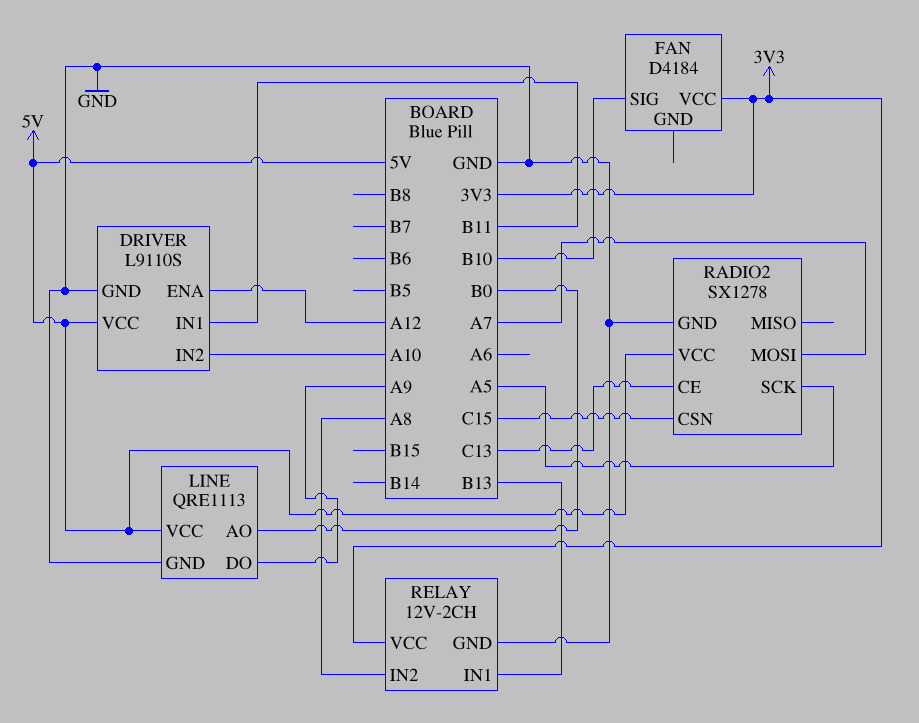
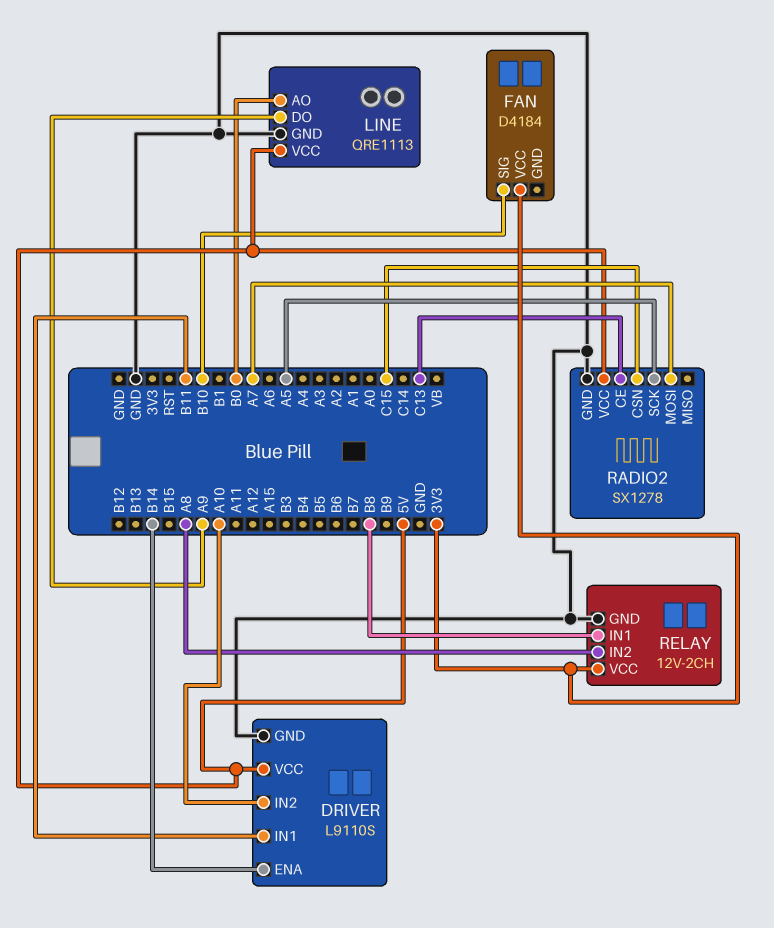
DRIVER pin ENA: A12 -> B14
RELAY pin IN1: B13 -> B8

